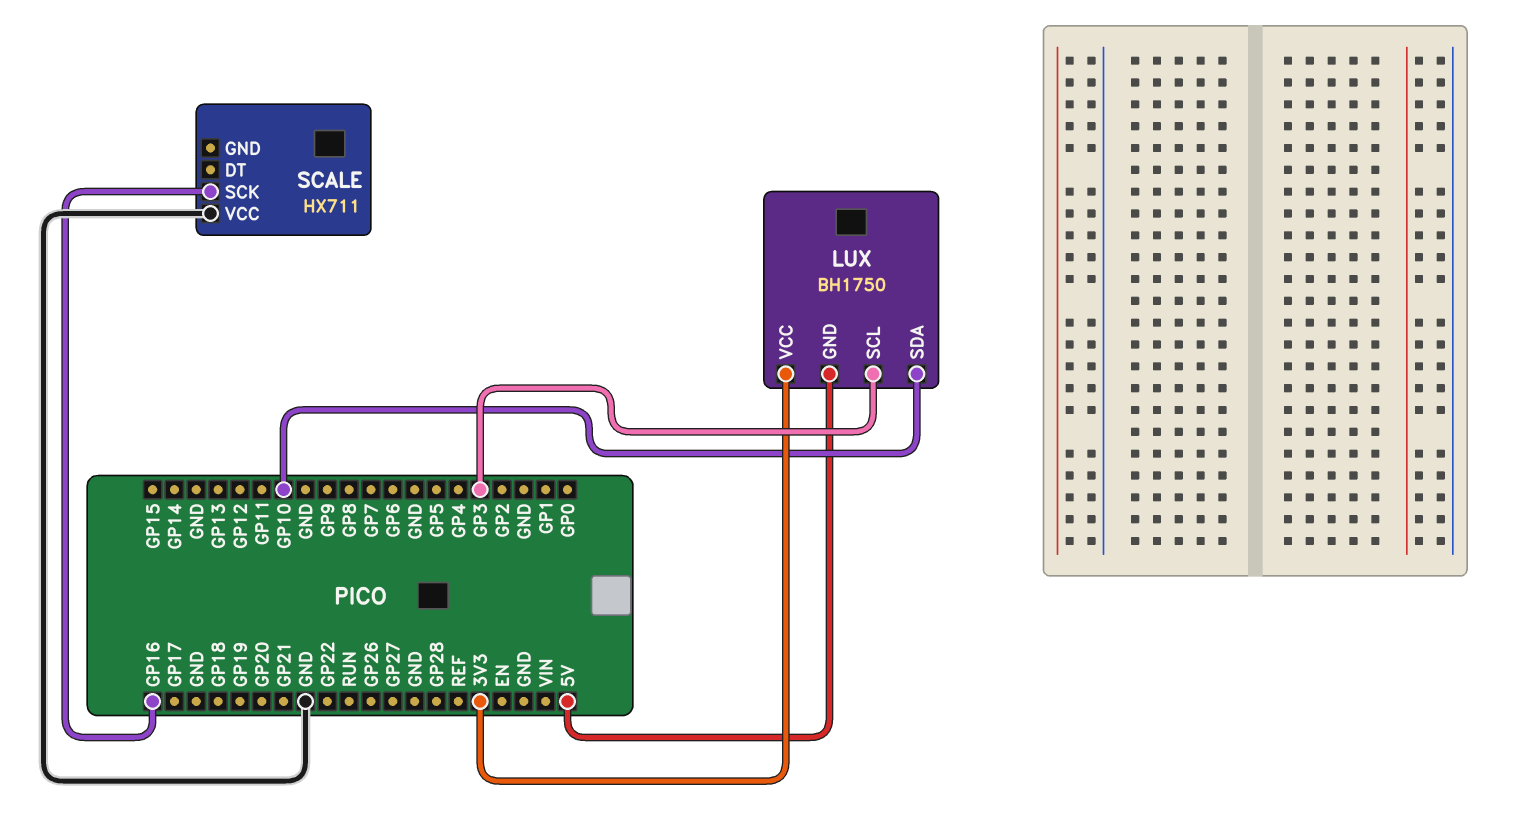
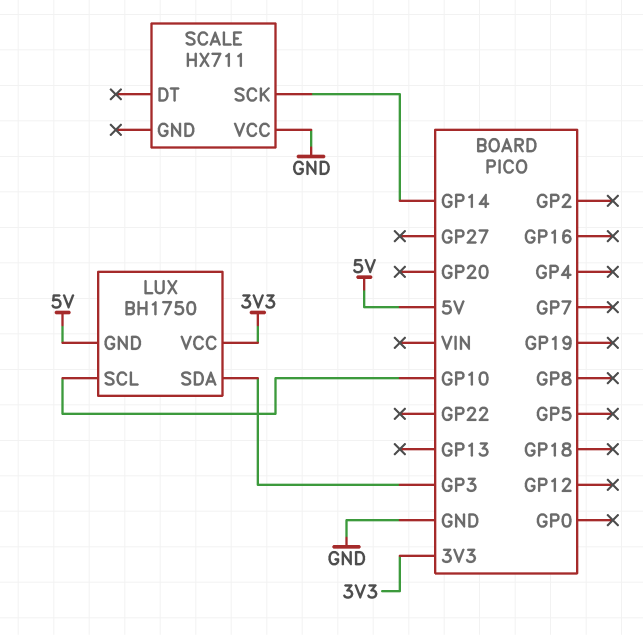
LUX pin SCL: GP3 -> GP10
LUX pin SDA: GP10 -> GP3
SCALE pin SCK: GP16 -> GP14

